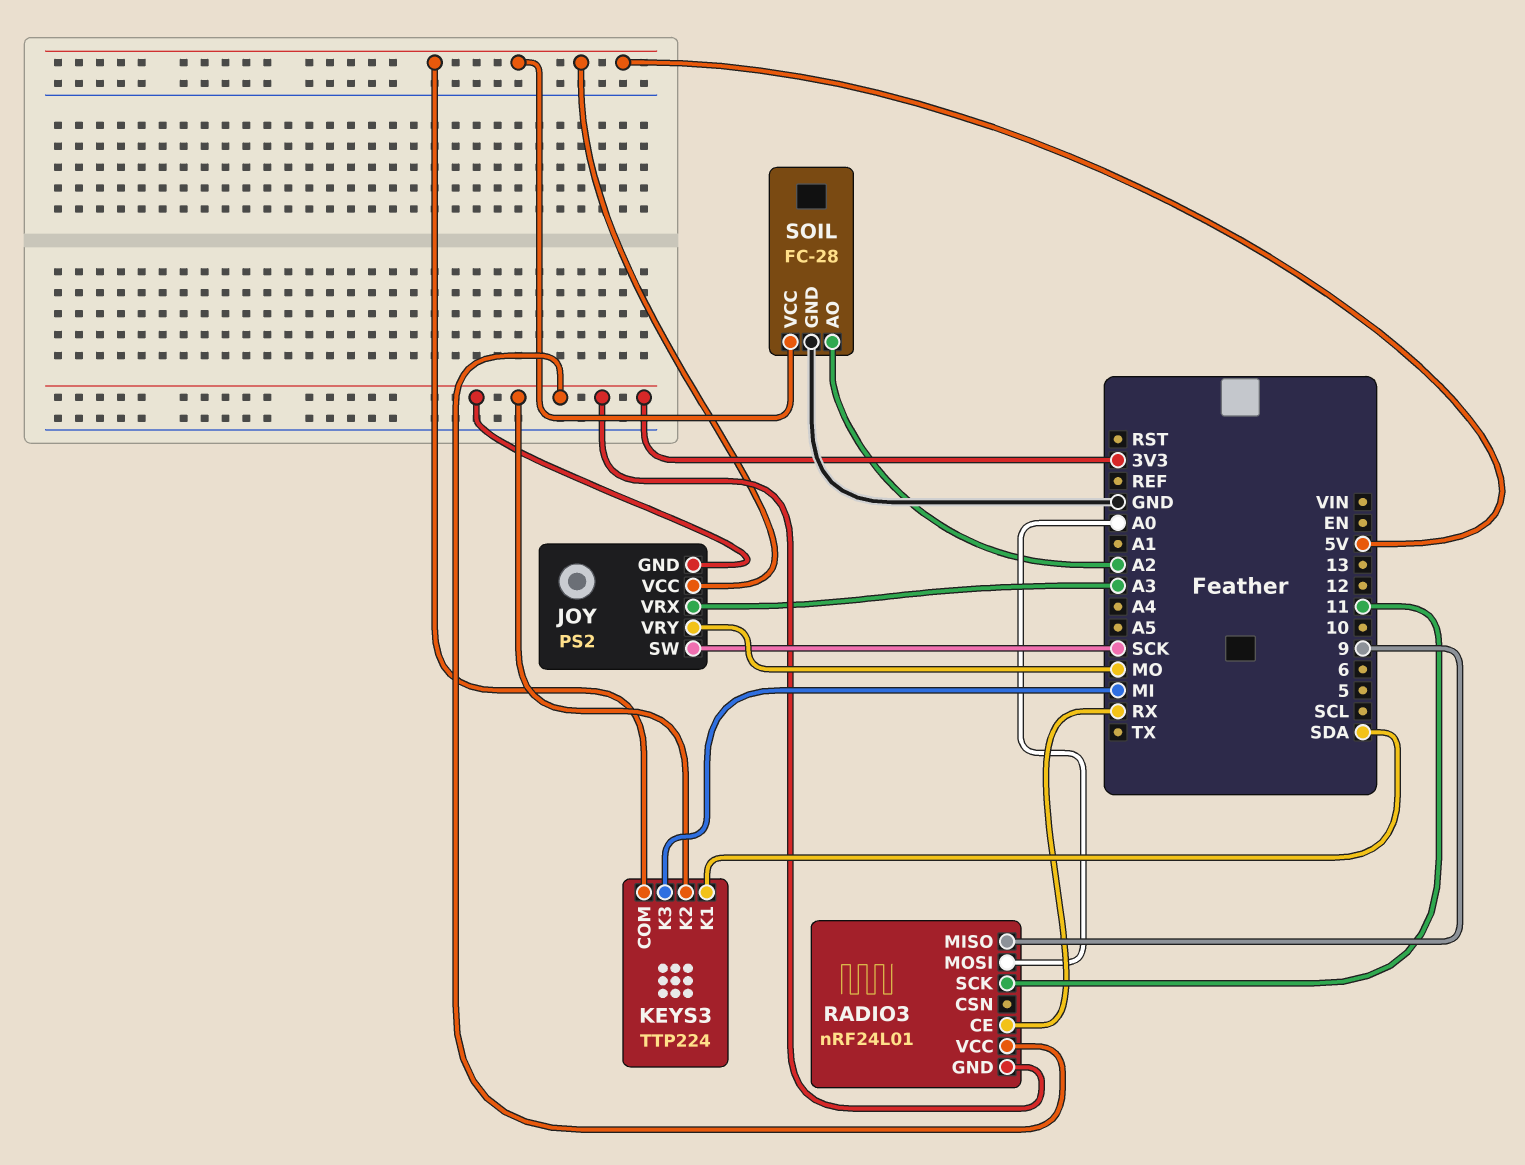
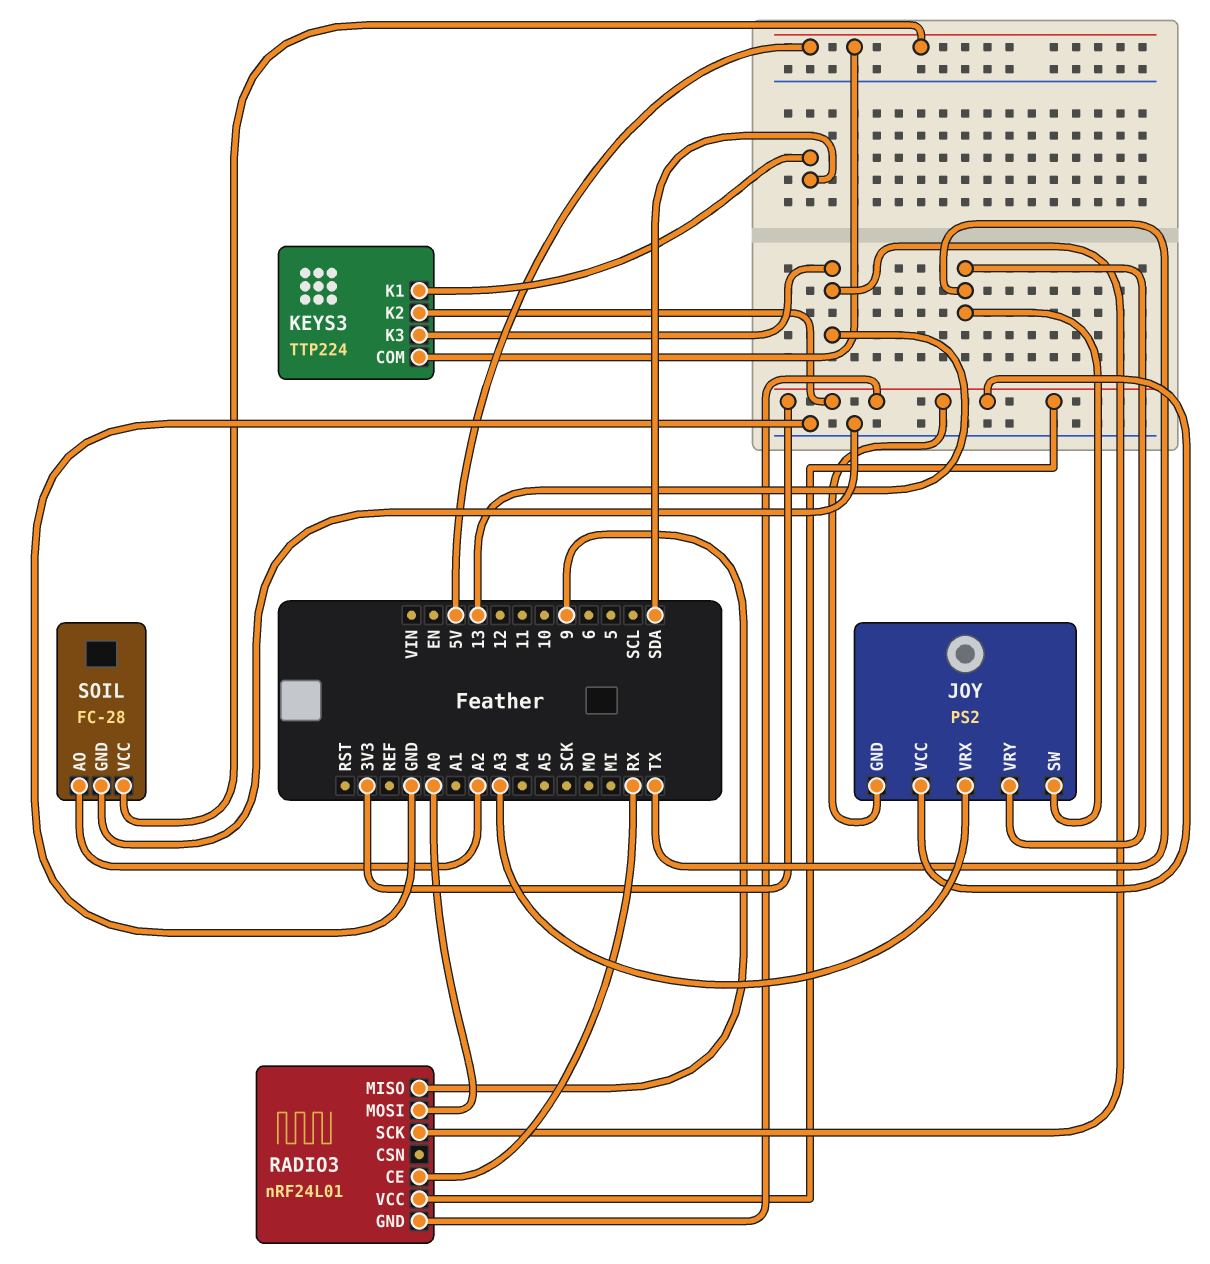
JOY pin SW: SCK -> TX
JOY pin VCC: 5V -> 3V3
JOY pin VRY: MO -> TX
KEYS3 pin K3: MI -> 13
RADIO3 pin SCK: 11 -> 13

